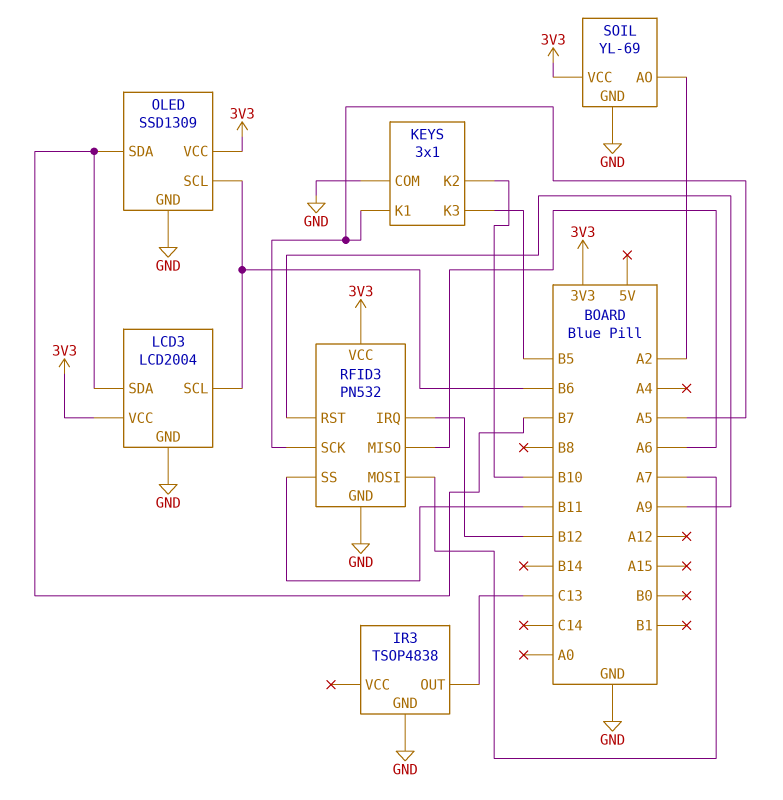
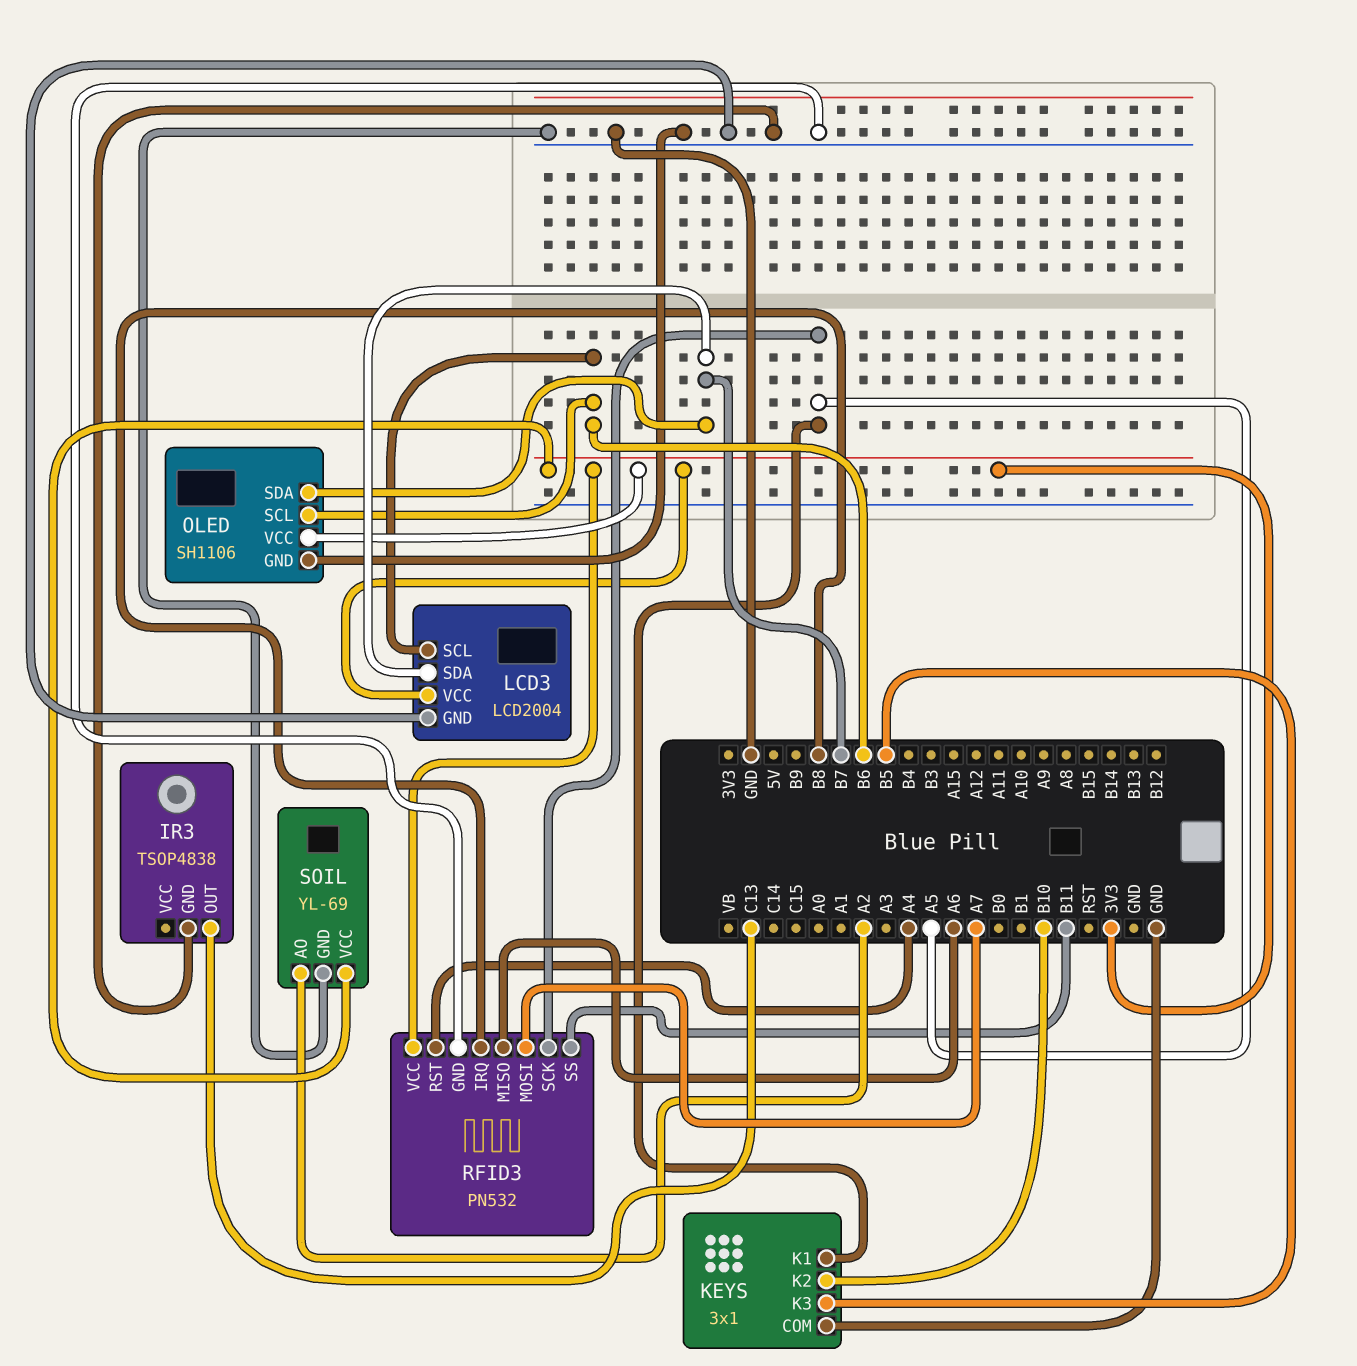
OLED: SSD1309 -> SH1106
RFID3 pin IRQ: B12 -> B8
RFID3 pin RST: A9 -> A4

